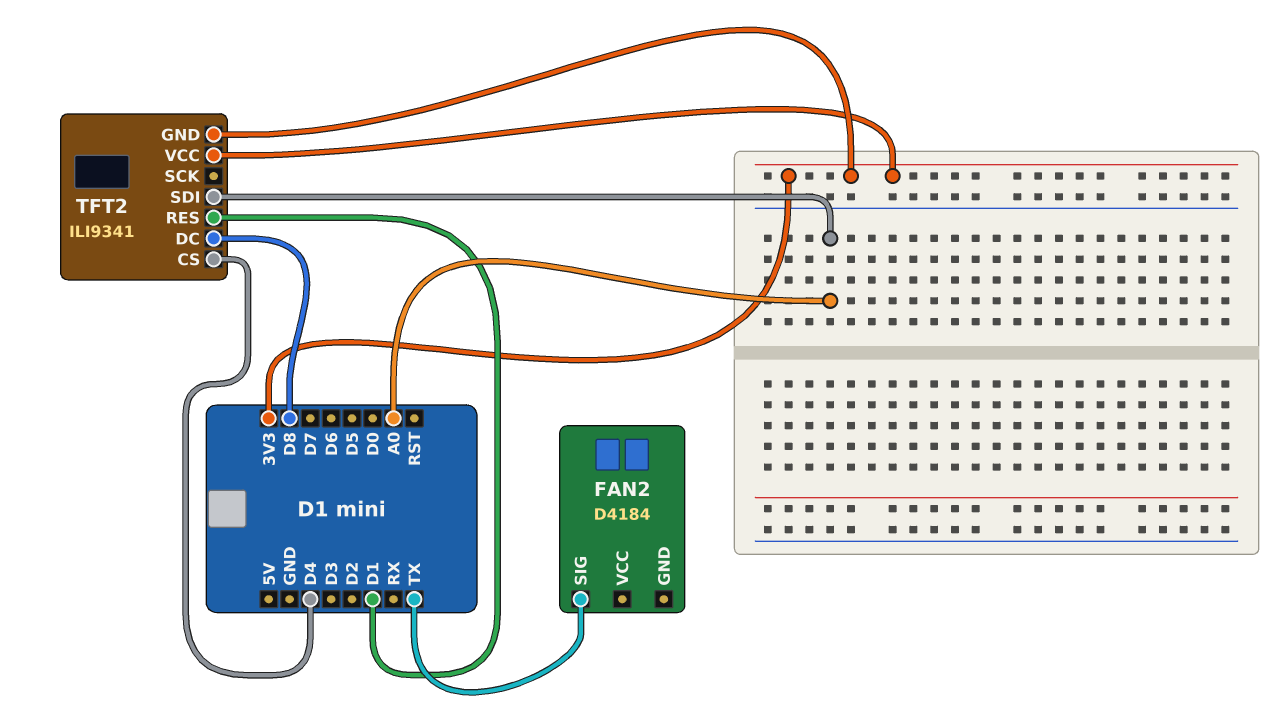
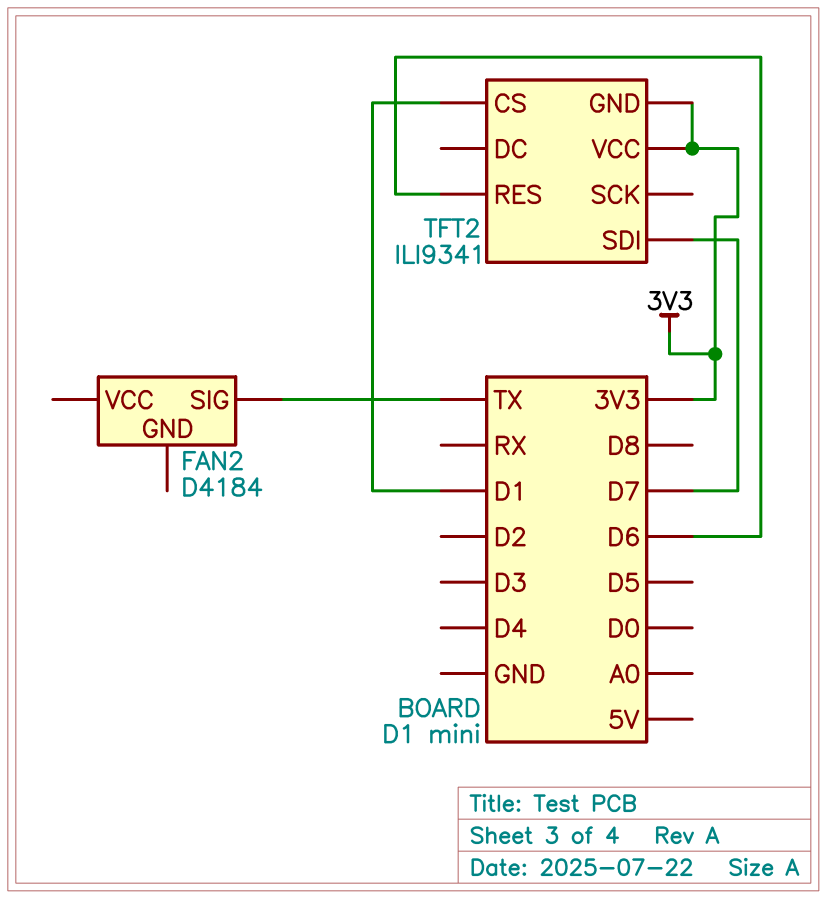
TFT2 pin CS: D4 -> D1
TFT2 pin DC: D8 -> none
TFT2 pin RES: D1 -> D6
TFT2 pin SDI: A0 -> D7

